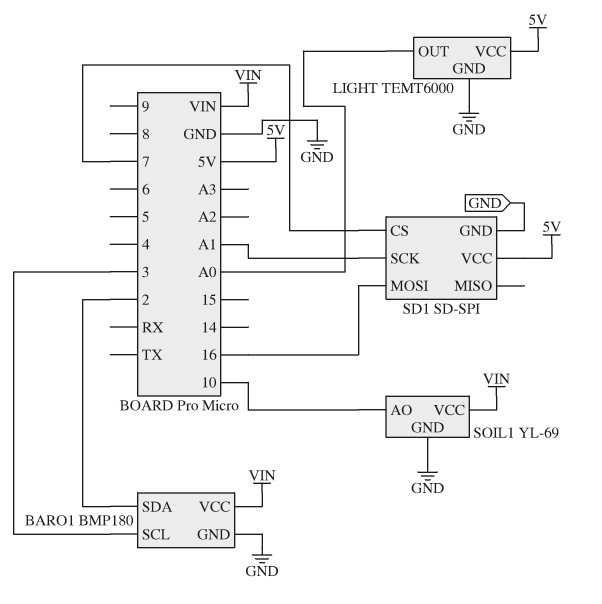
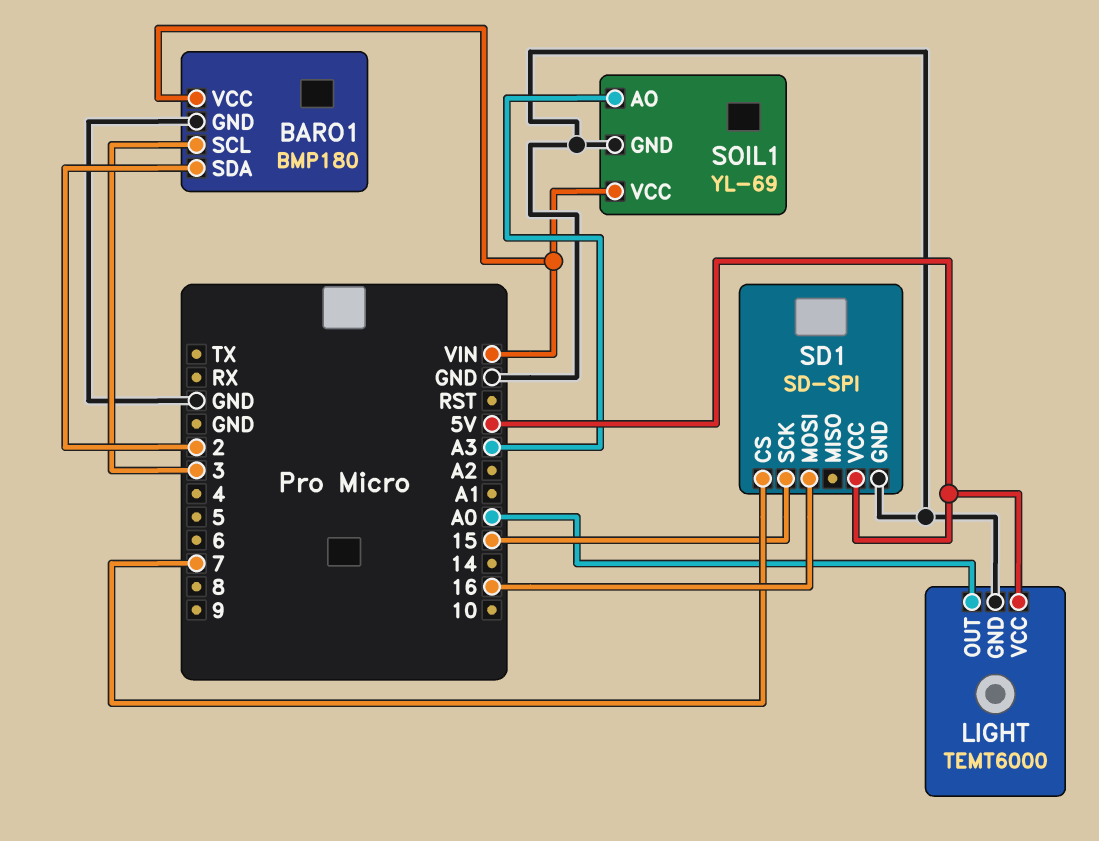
SD1 pin SCK: A1 -> 15
SOIL1 pin AO: 10 -> A3

